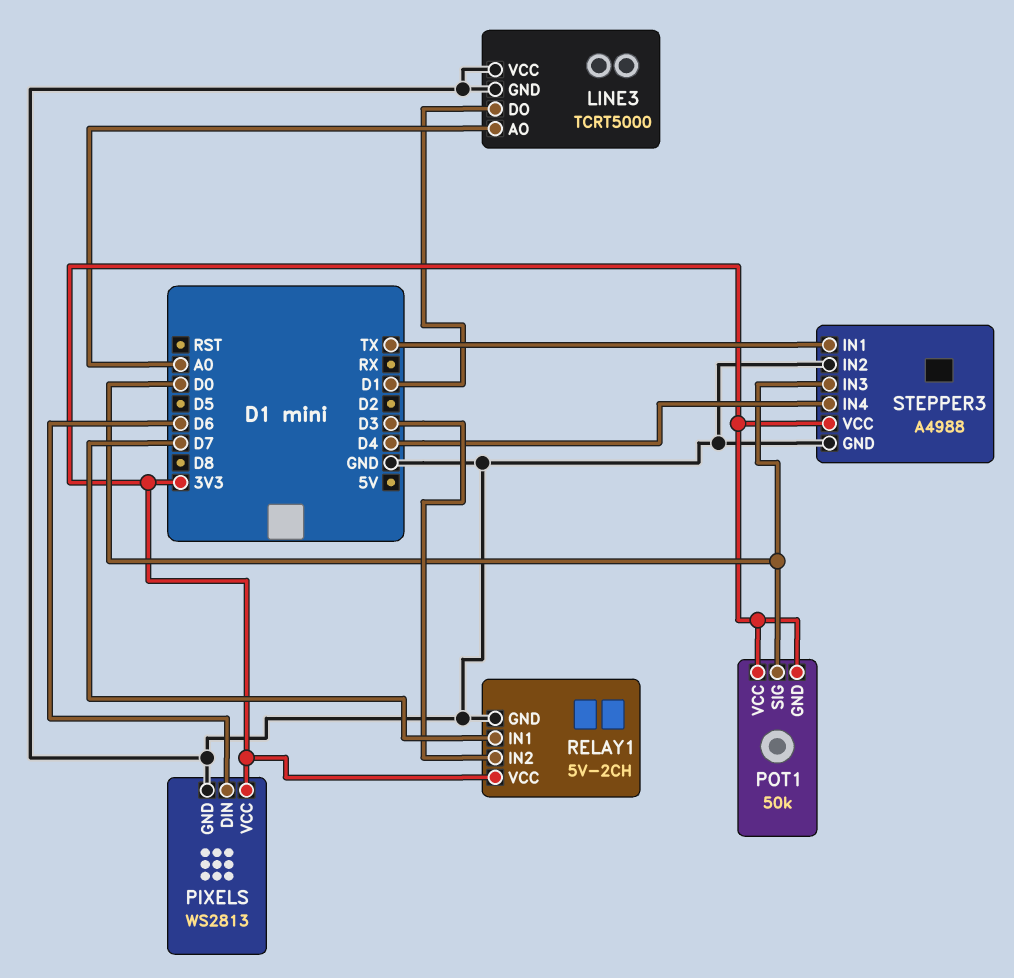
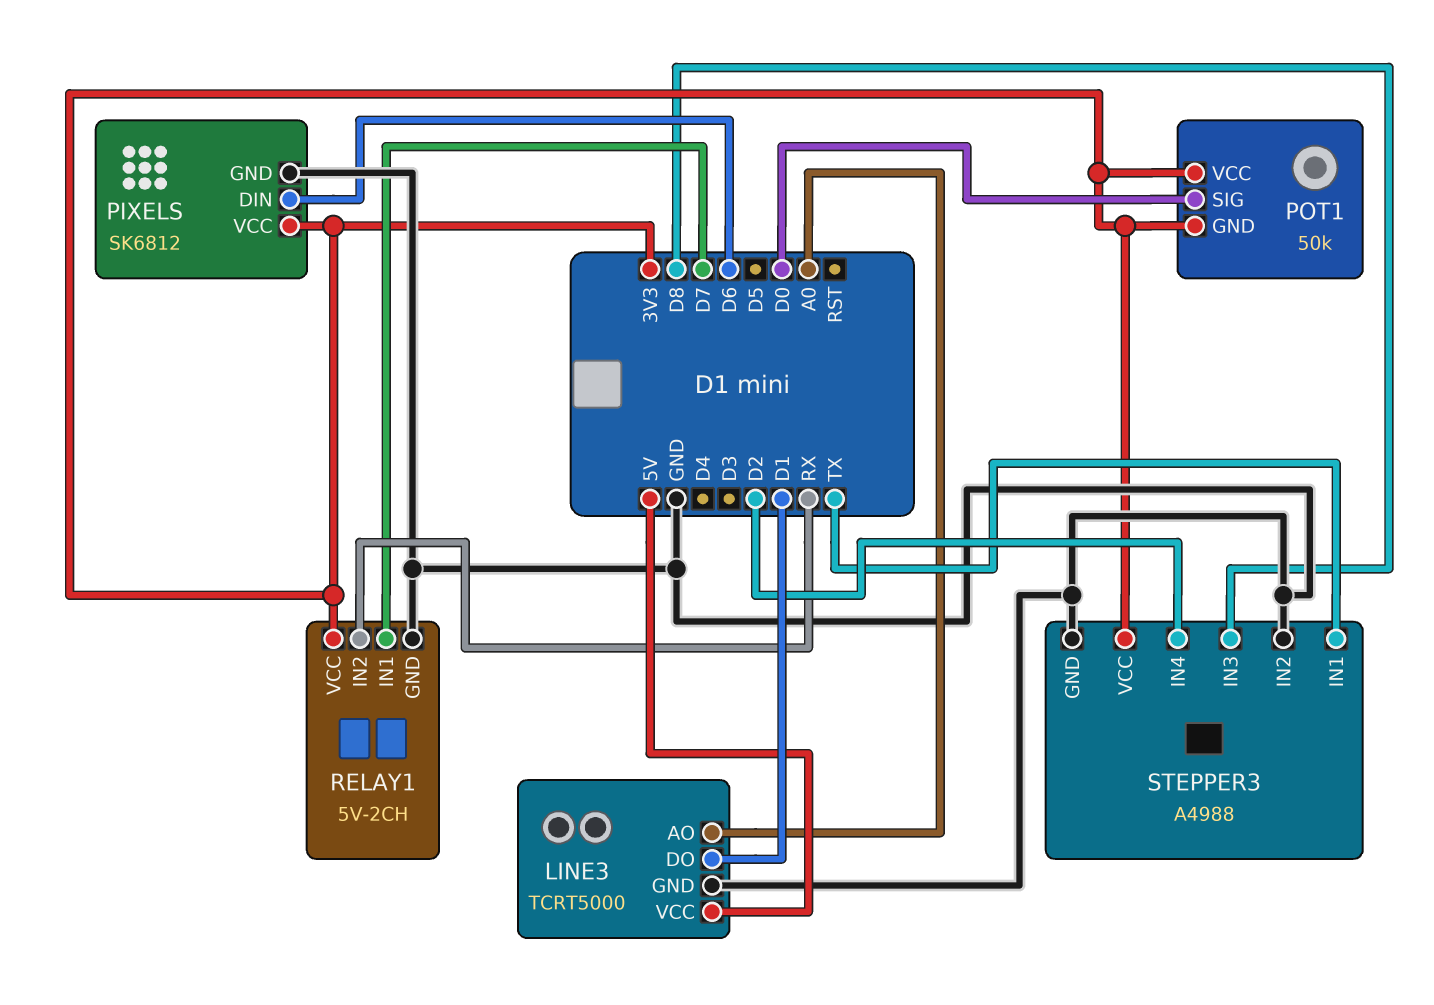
LINE3 pin VCC: GND -> 5V
PIXELS: WS2813 -> SK6812
RELAY1 pin IN2: D3 -> RX
STEPPER3 pin IN3: D0 -> D8
STEPPER3 pin IN4: D4 -> D2

